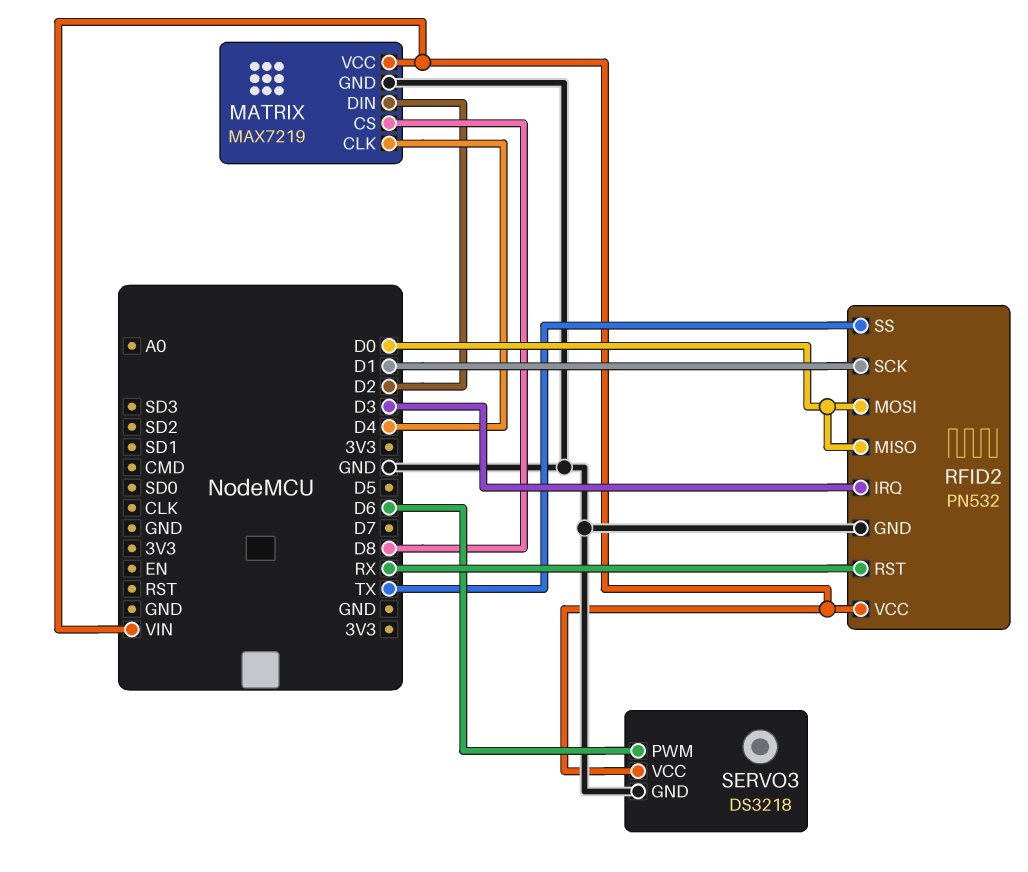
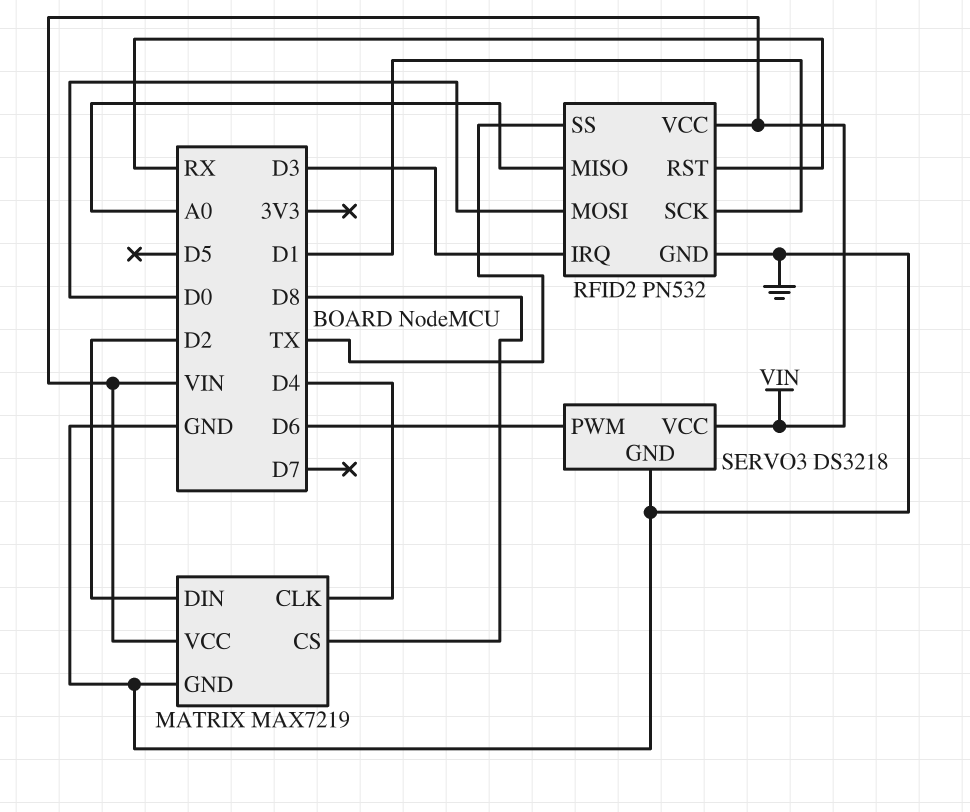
RFID2 pin MISO: D0 -> A0

